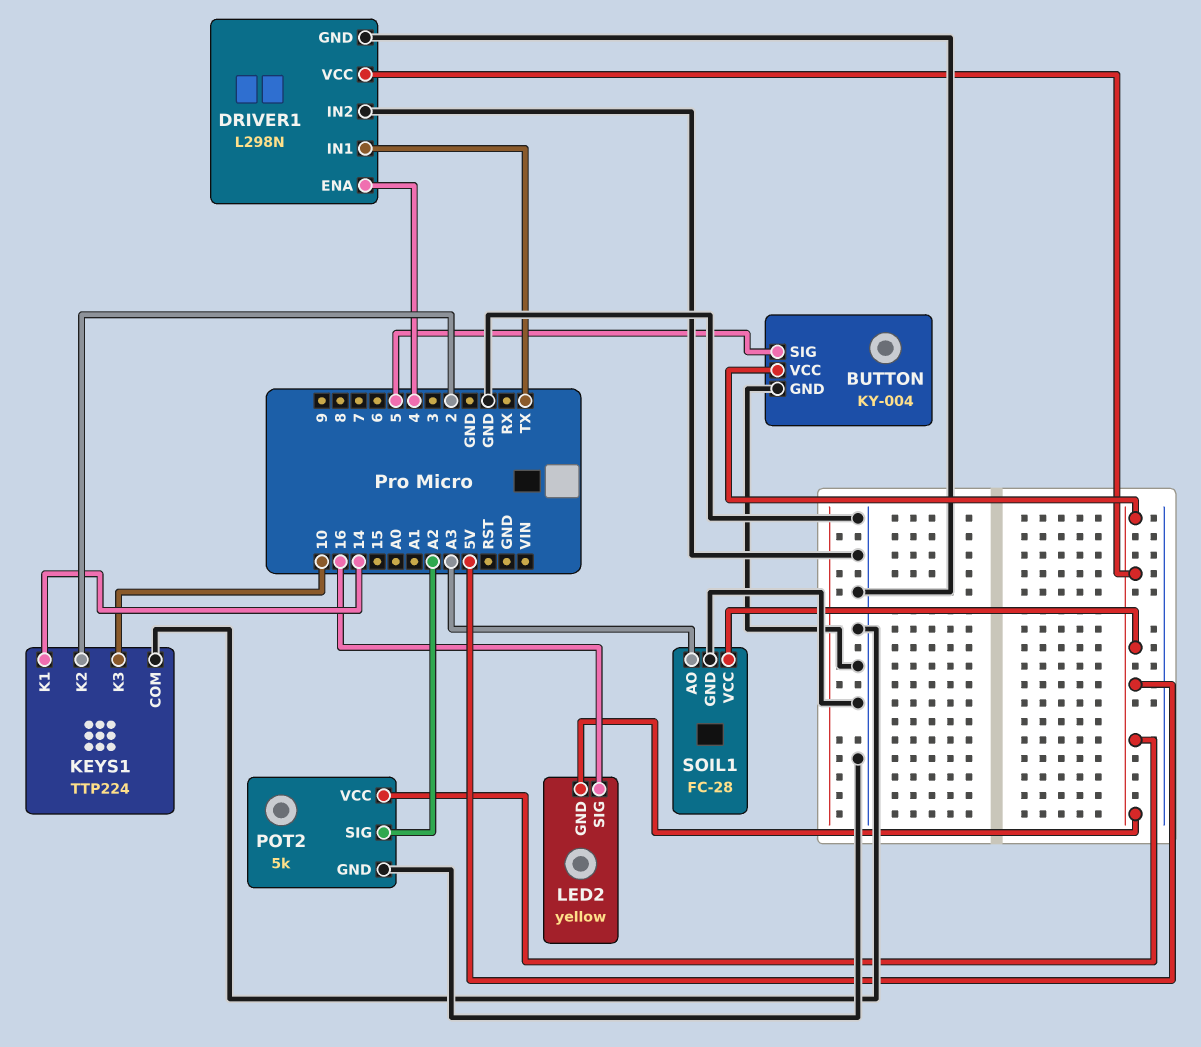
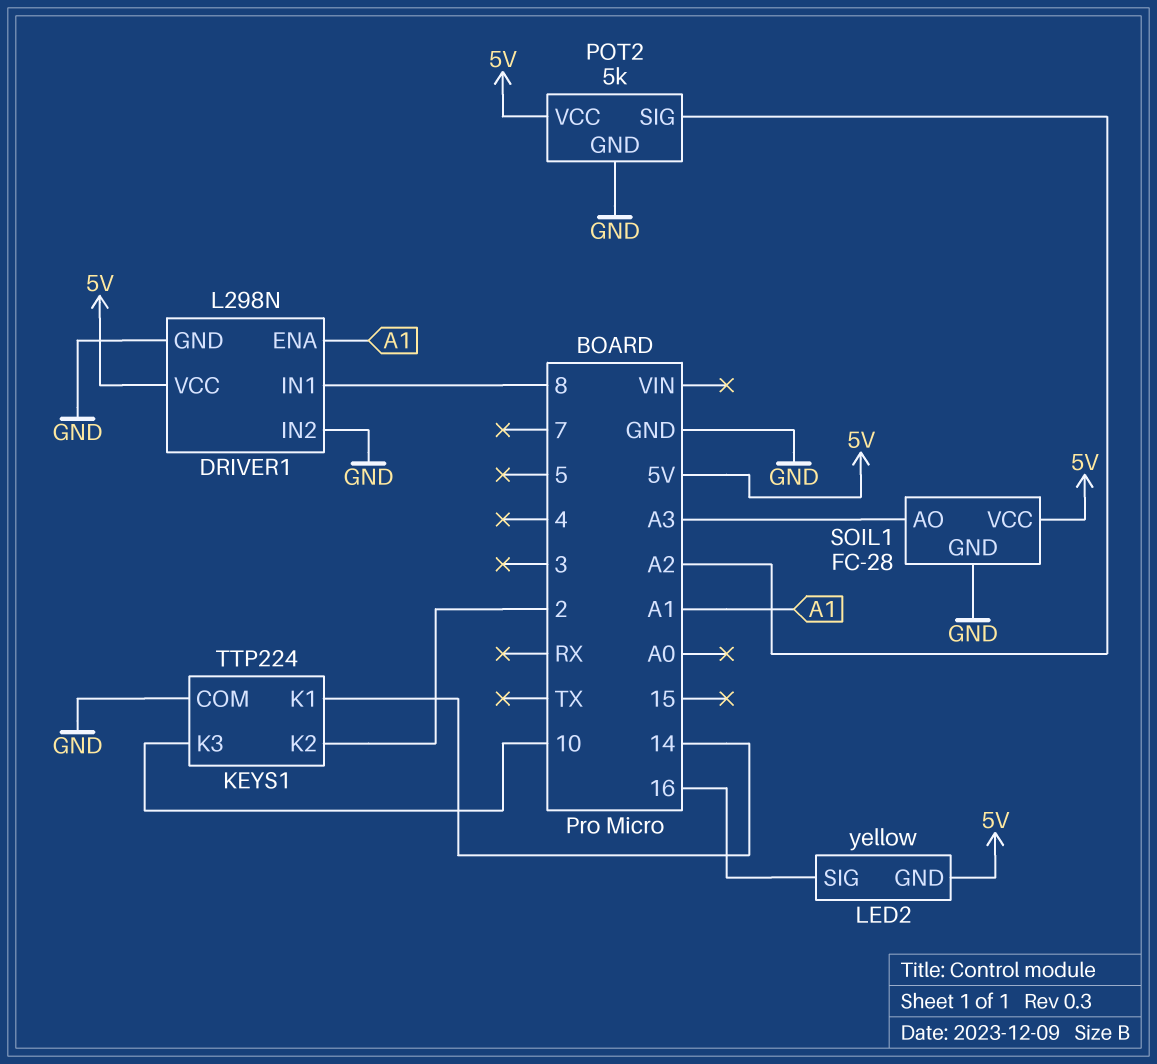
BUTTON: KY-004 -> none
BUTTON pin GND: GND -> none
BUTTON pin SIG: 5 -> none
BUTTON pin VCC: 5V -> none
DRIVER1 pin ENA: 4 -> A1
DRIVER1 pin IN1: TX -> 8

